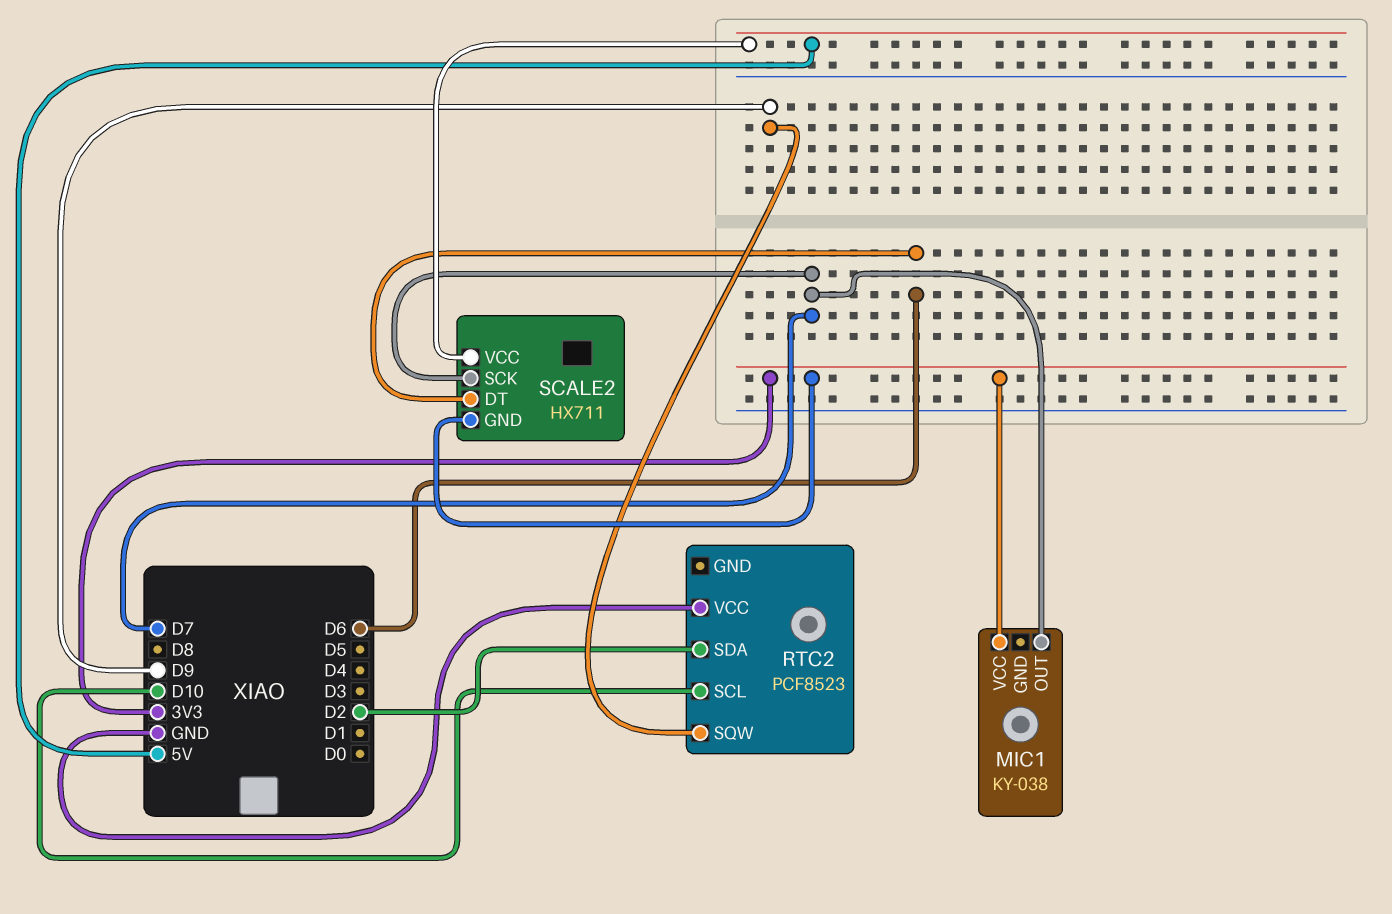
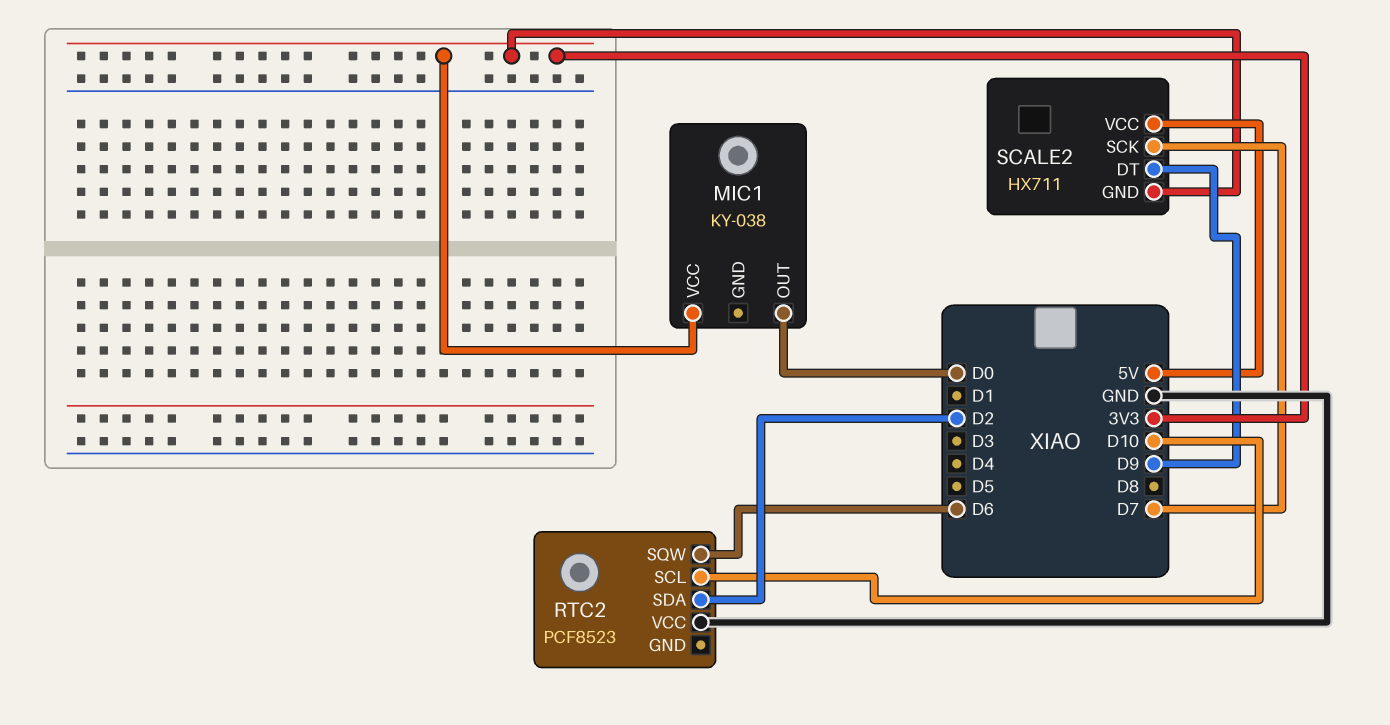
MIC1 pin OUT: D7 -> D0
RTC2 pin SQW: D9 -> D6
SCALE2 pin DT: D6 -> D9

